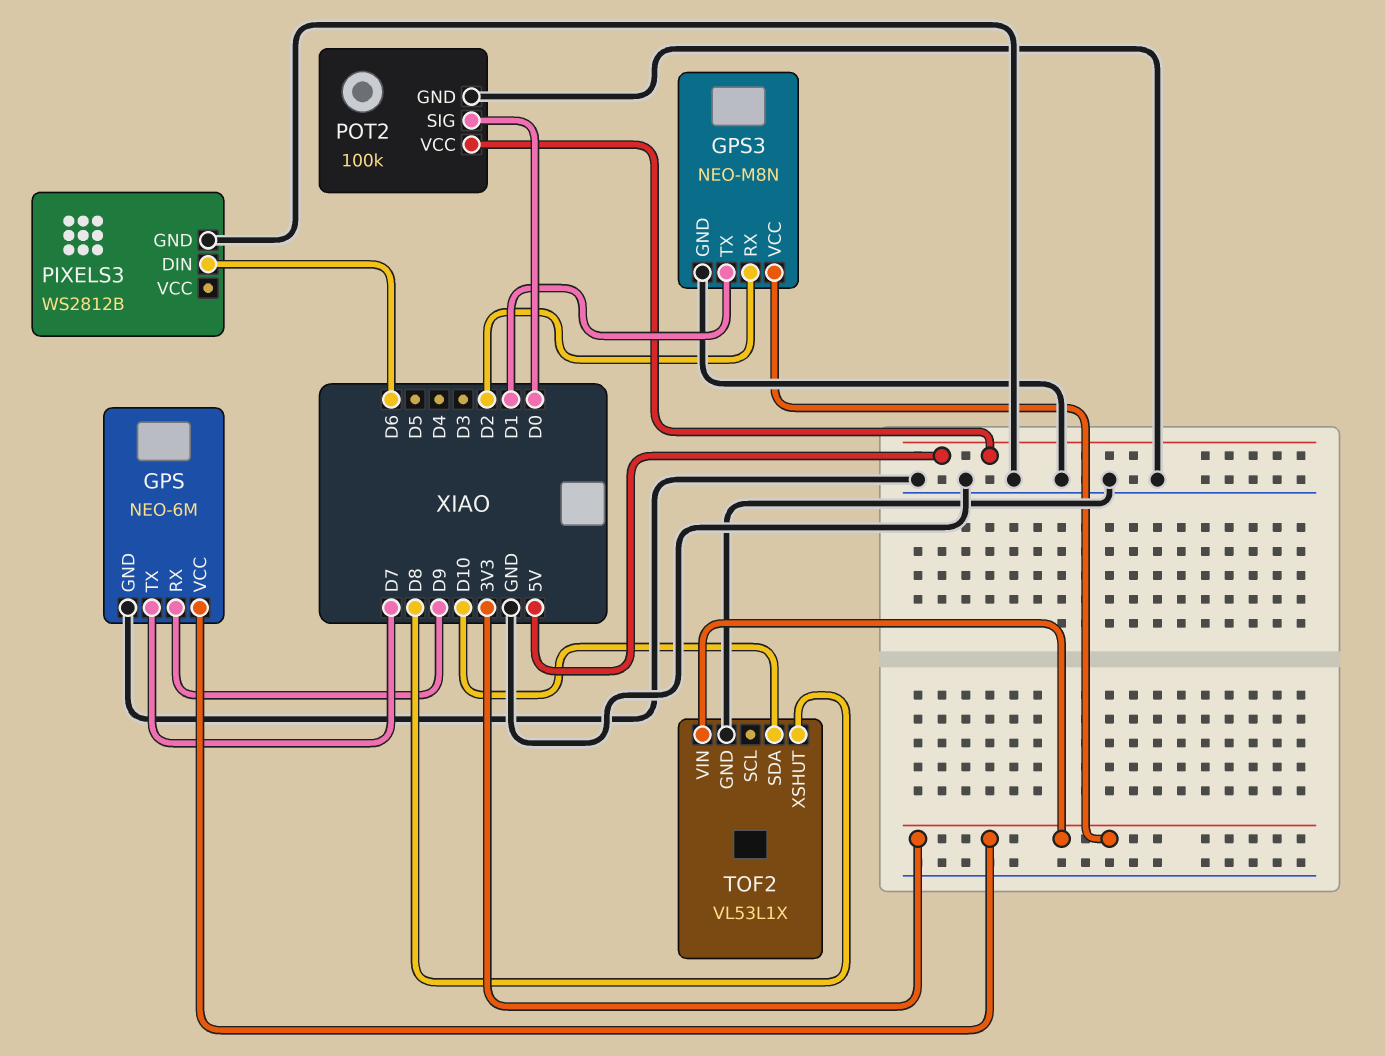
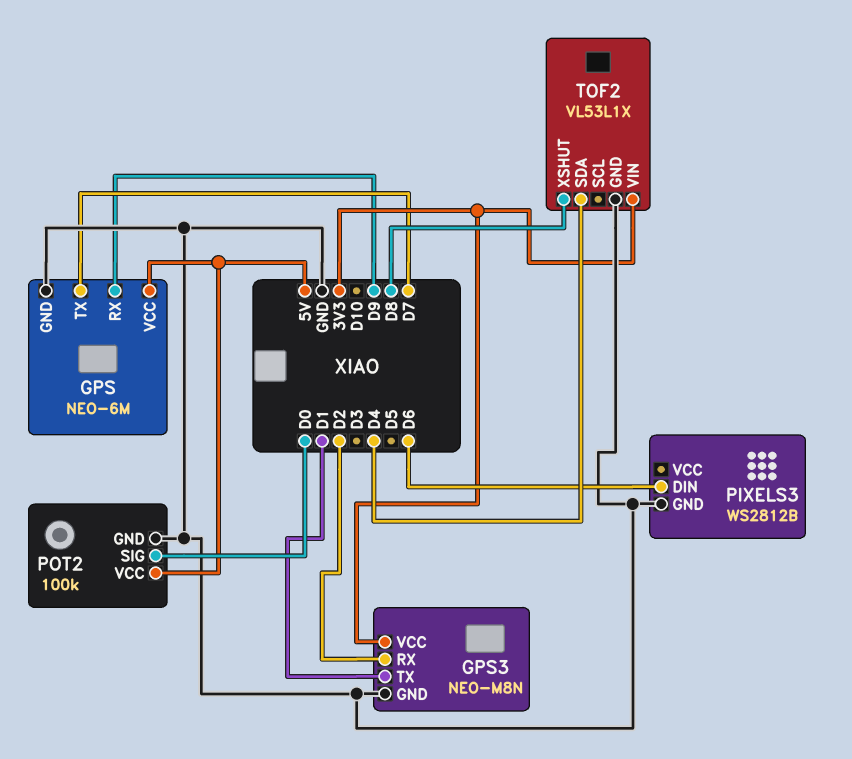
GPS pin VCC: 3V3 -> 5V
TOF2 pin SDA: D10 -> D4

